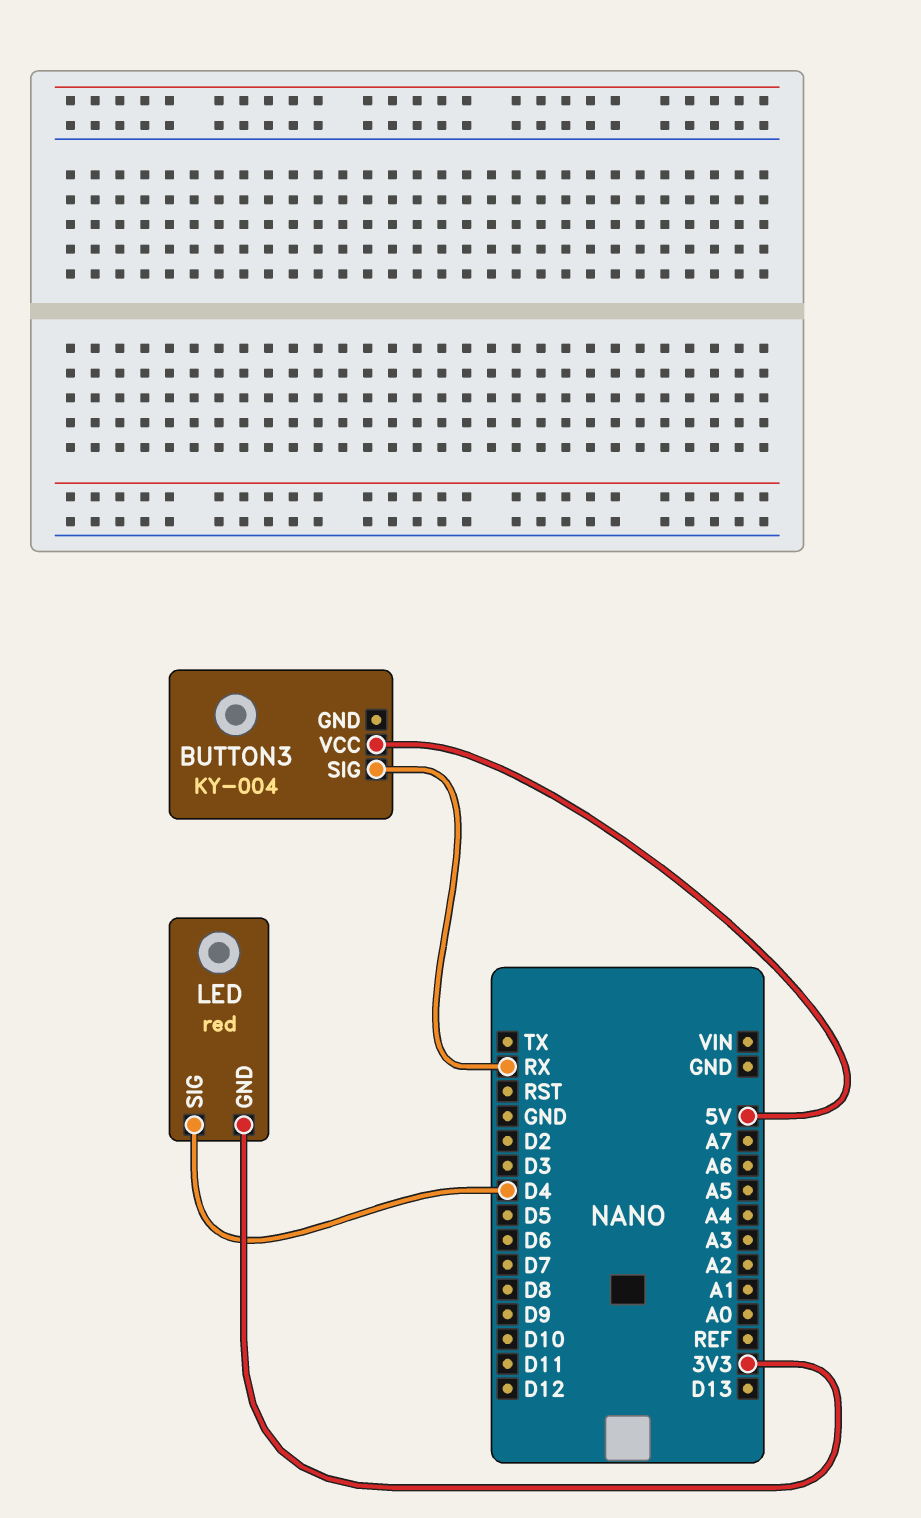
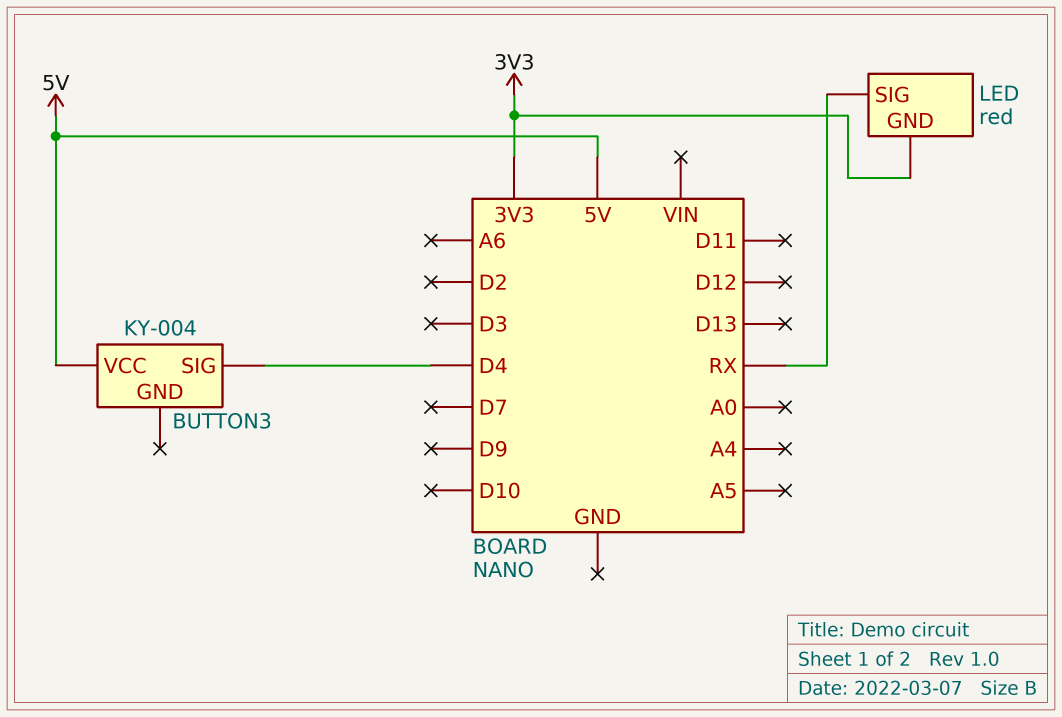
BUTTON3 pin SIG: RX -> D4
LED pin SIG: D4 -> RX

